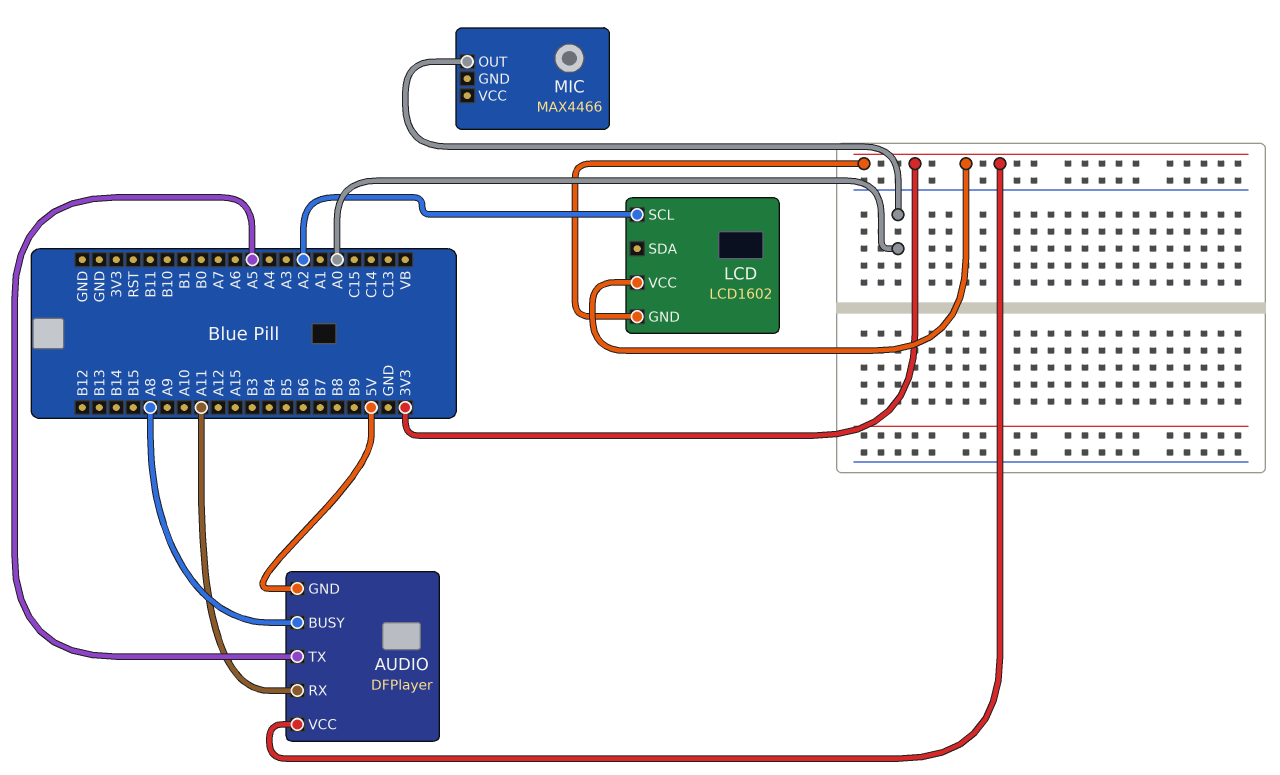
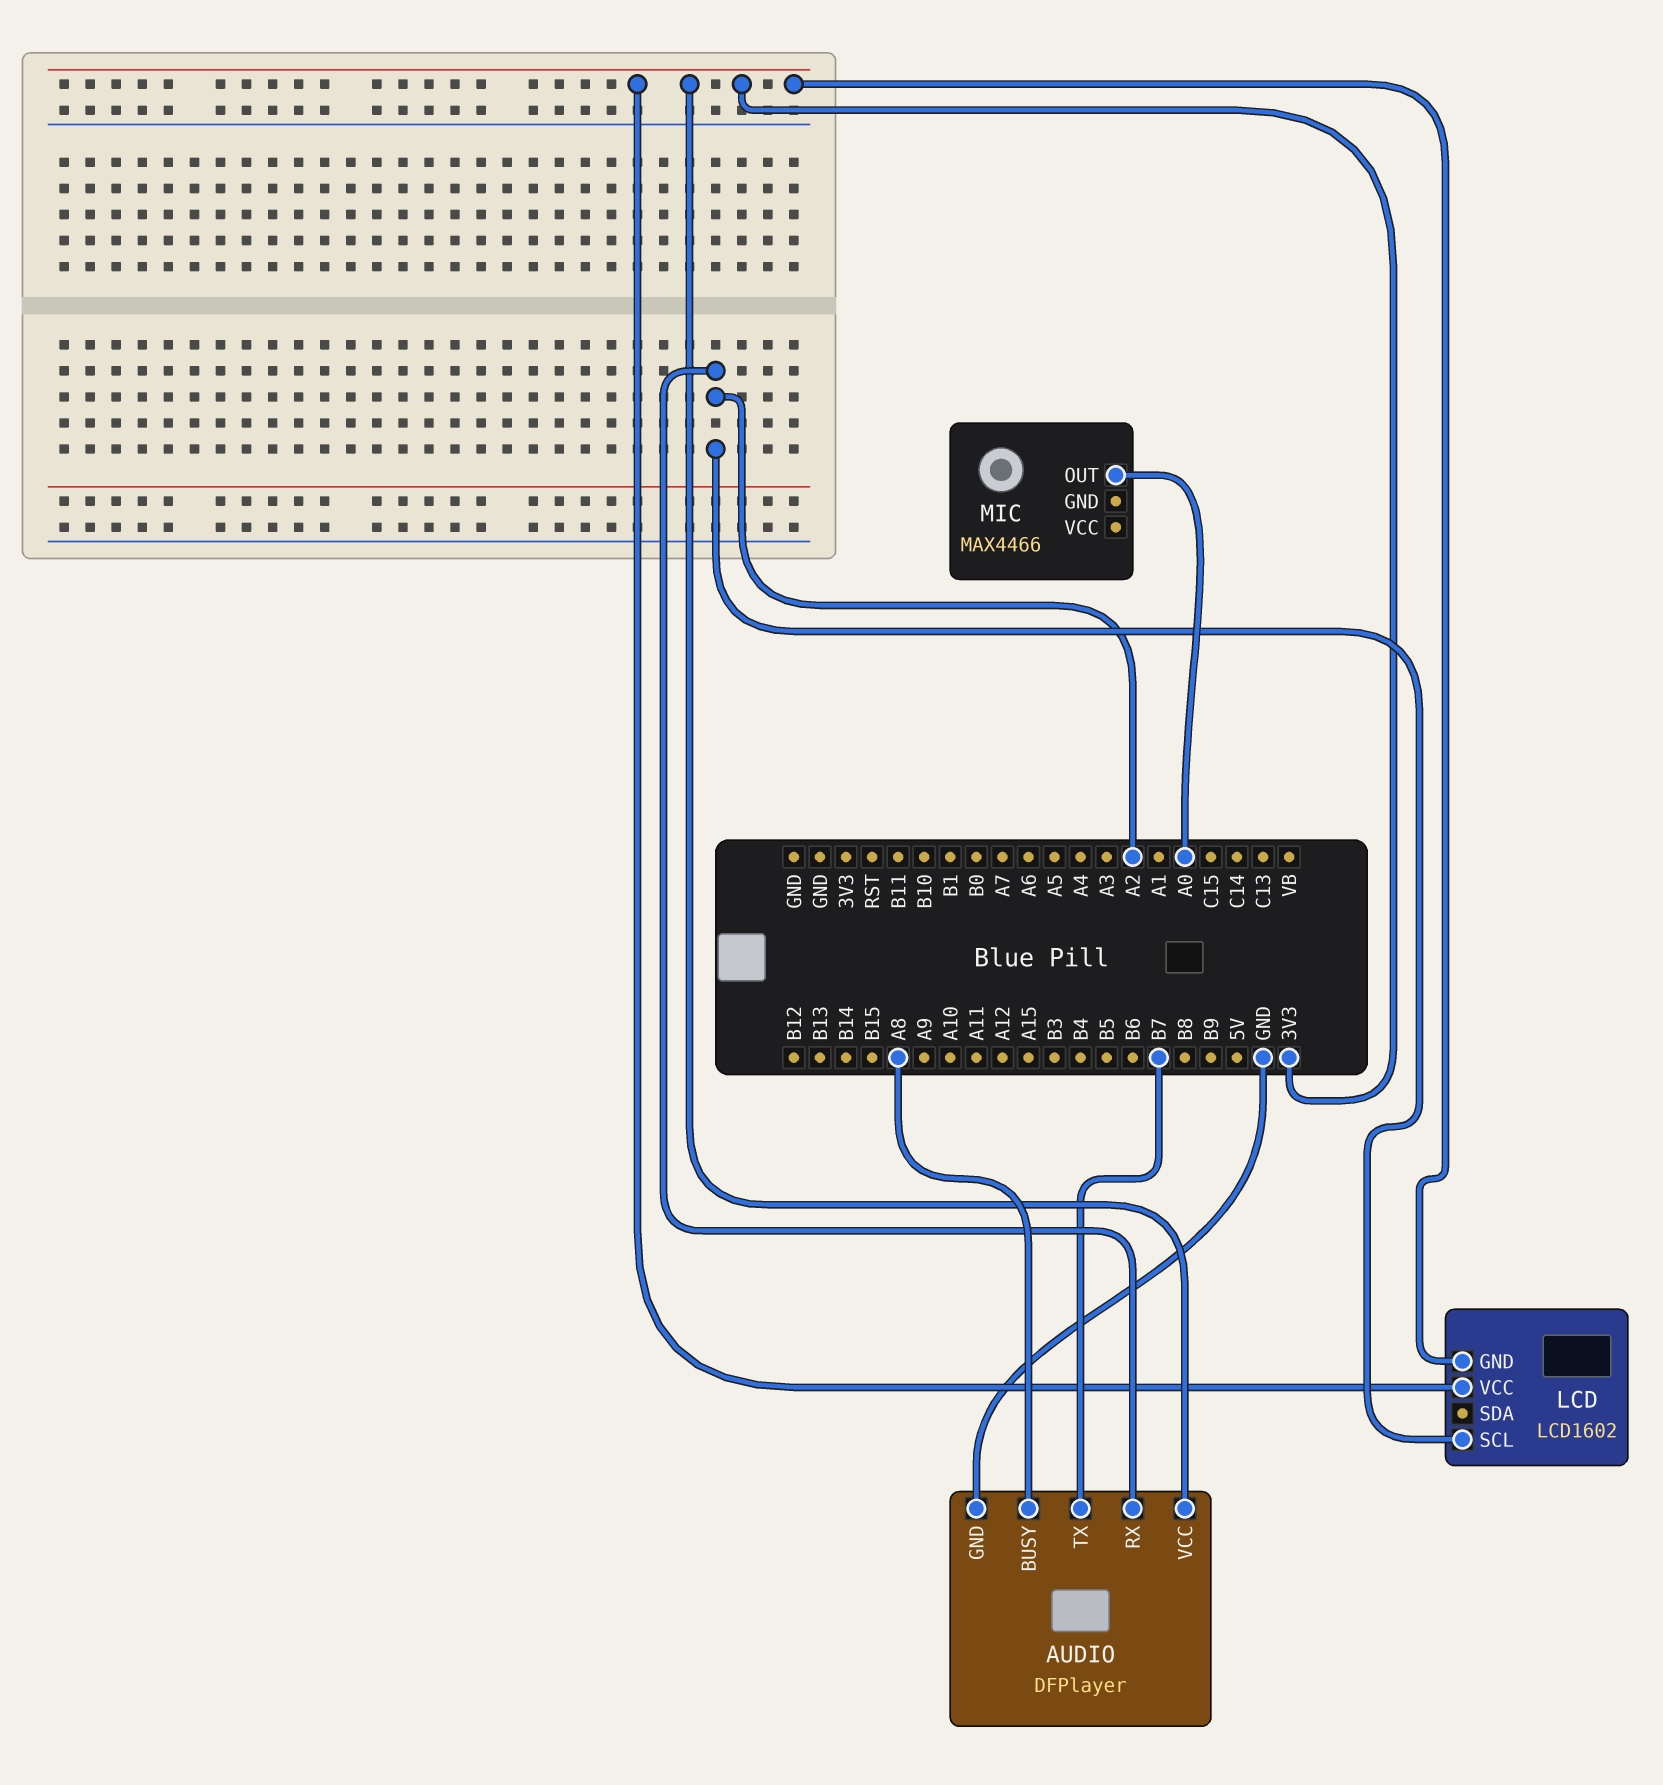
AUDIO pin GND: 5V -> GND
AUDIO pin RX: A11 -> A2
AUDIO pin TX: A5 -> B7

